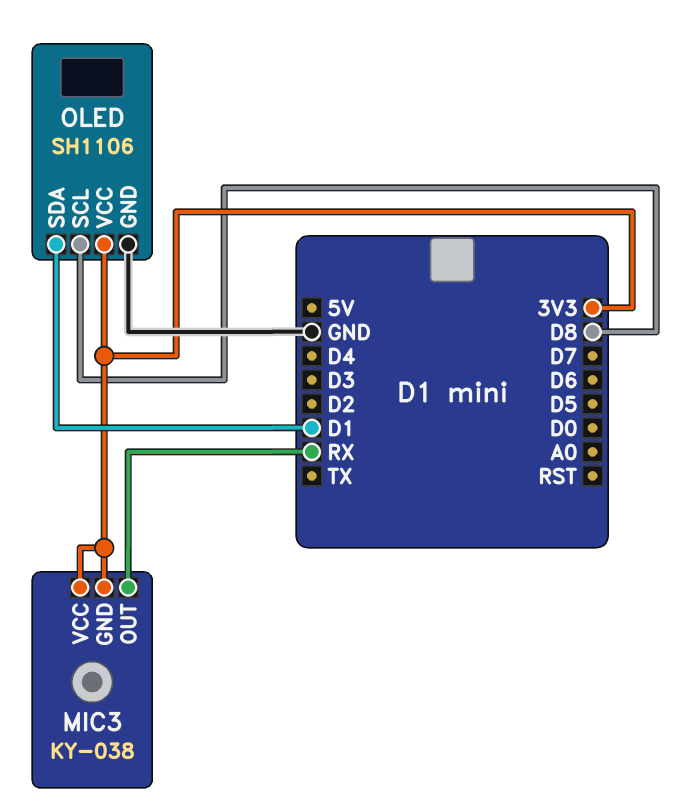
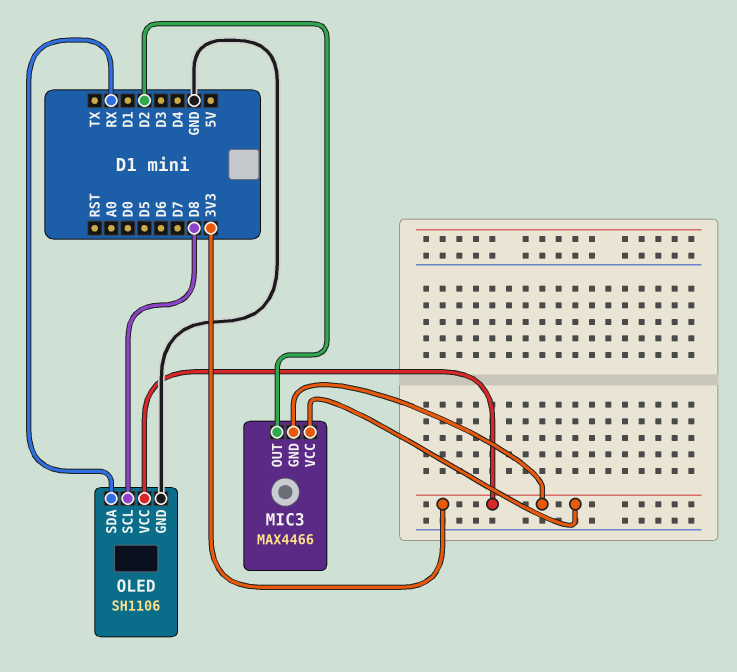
MIC3: KY-038 -> MAX4466
MIC3 pin OUT: RX -> D2
OLED pin SDA: D1 -> RX

